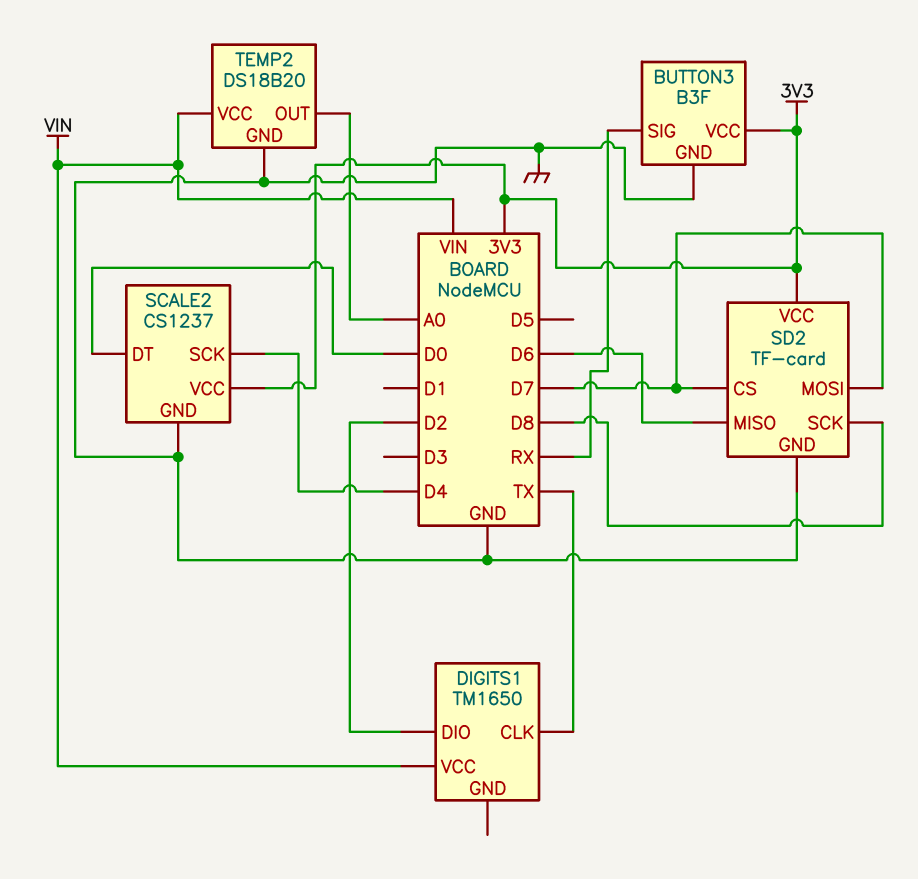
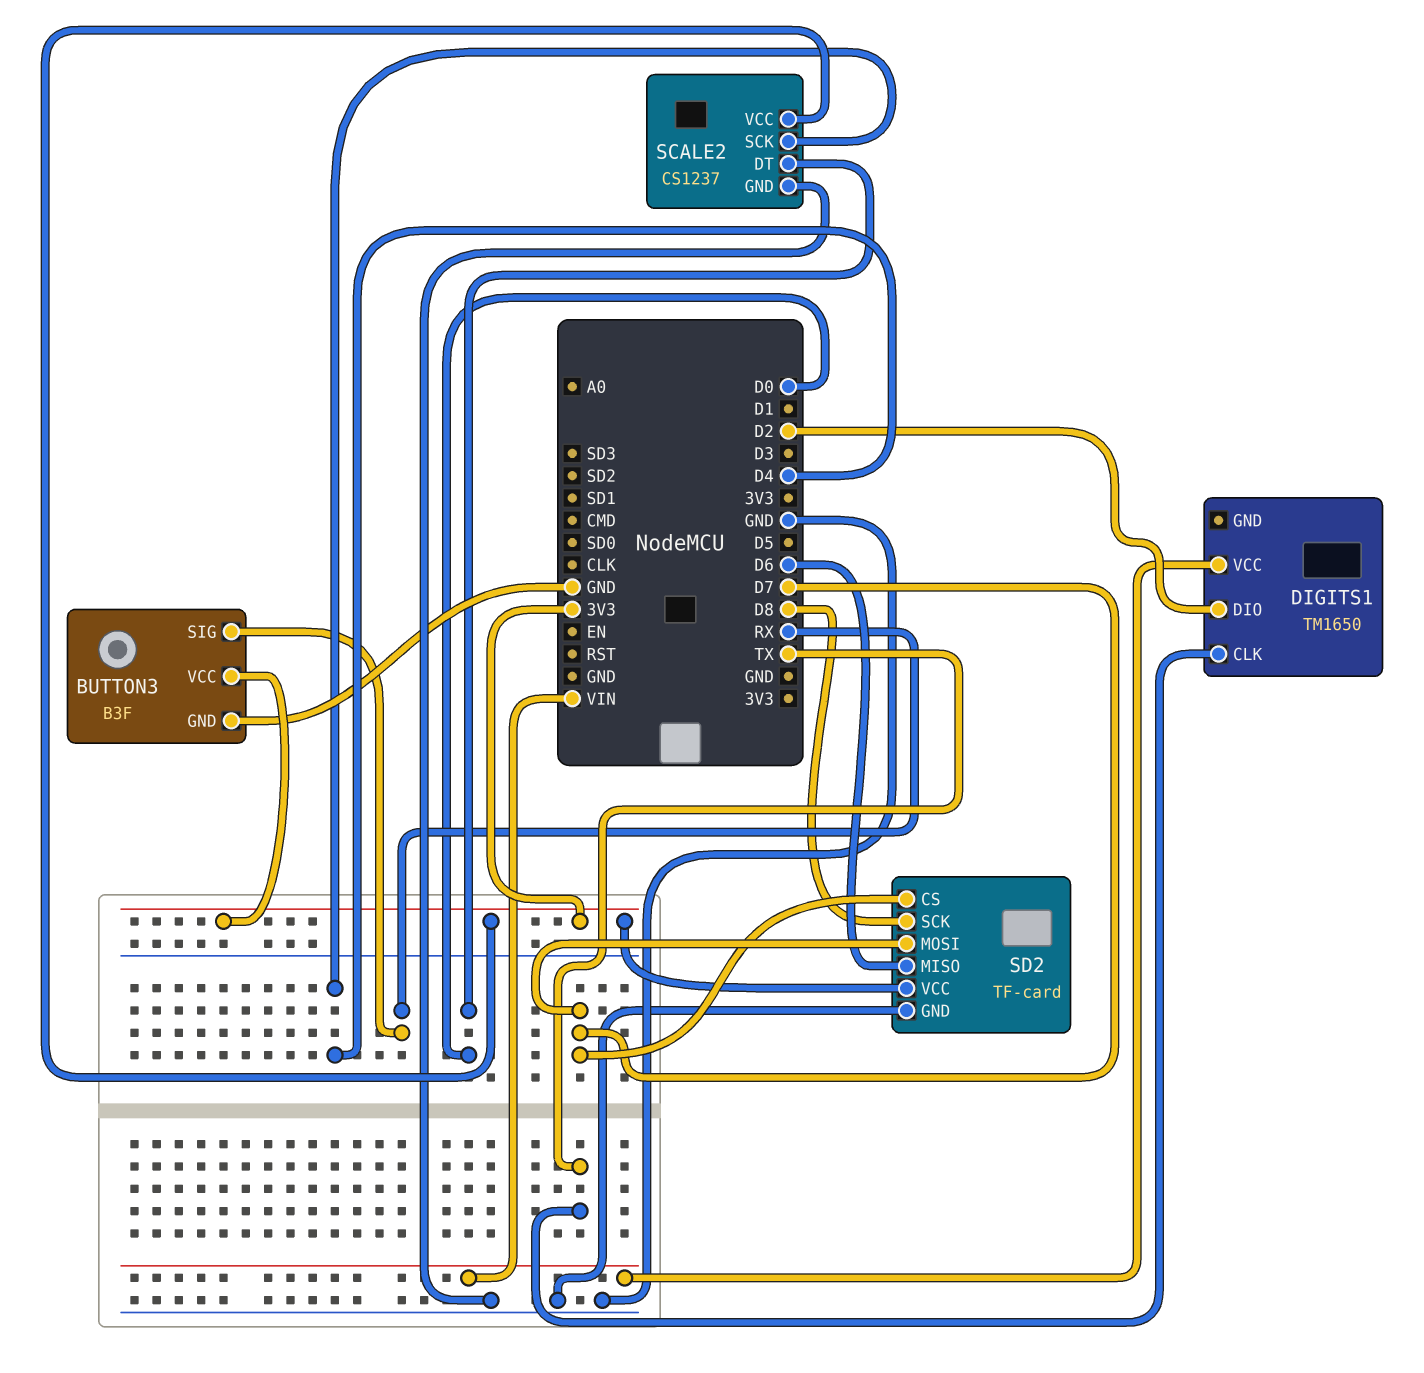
TEMP2: DS18B20 -> none
TEMP2 pin GND: GND -> none
TEMP2 pin OUT: A0 -> none
TEMP2 pin VCC: VIN -> none

